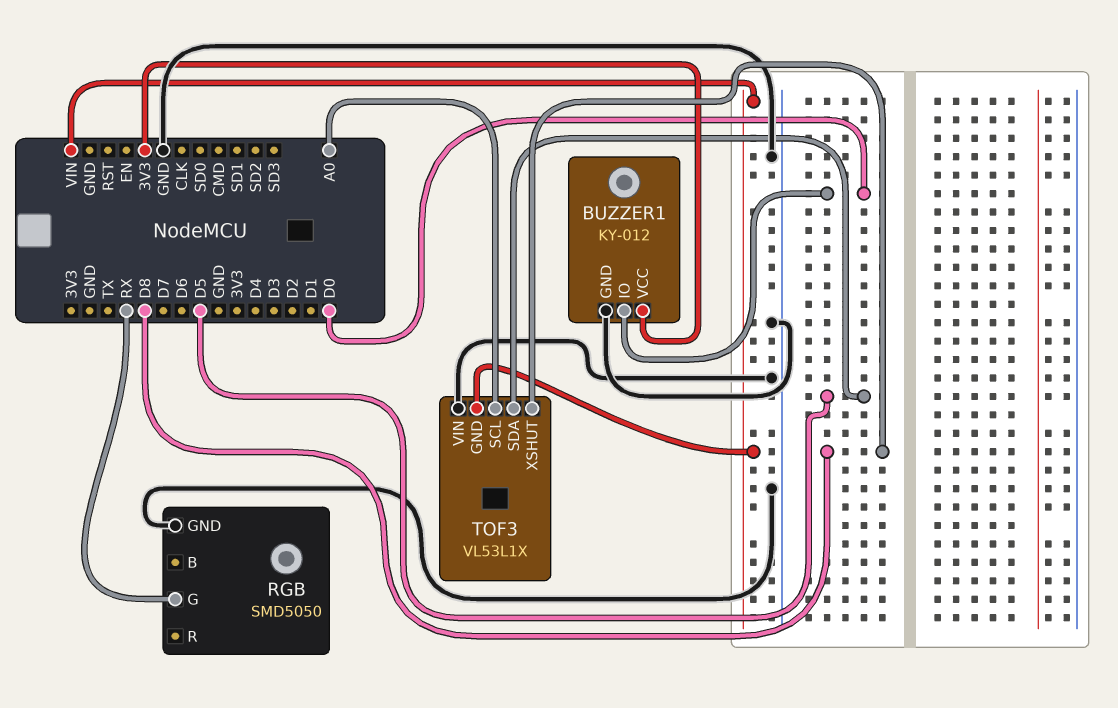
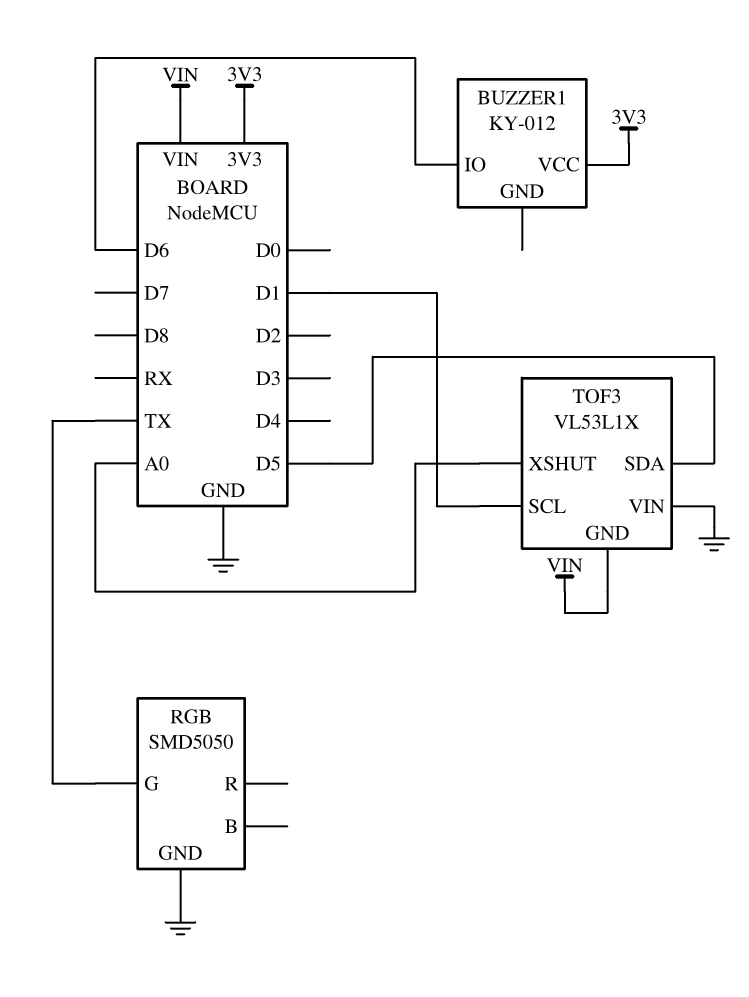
BUZZER1 pin GND: GND -> none
BUZZER1 pin IO: D0 -> D6
RGB pin G: RX -> TX
TOF3 pin SCL: A0 -> D1
TOF3 pin XSHUT: D8 -> A0

